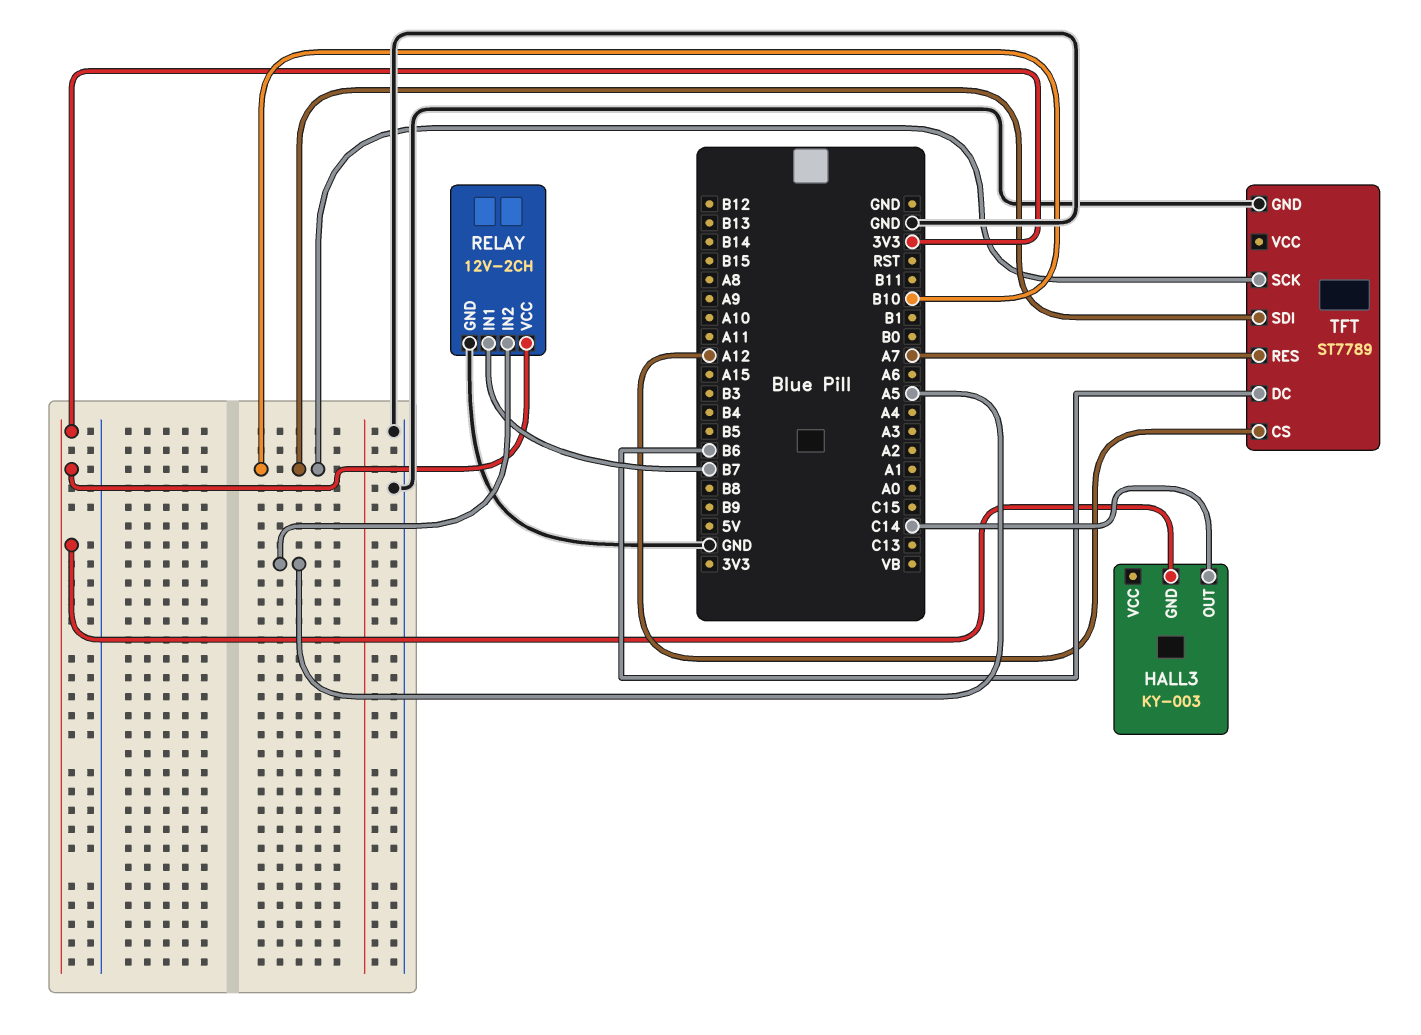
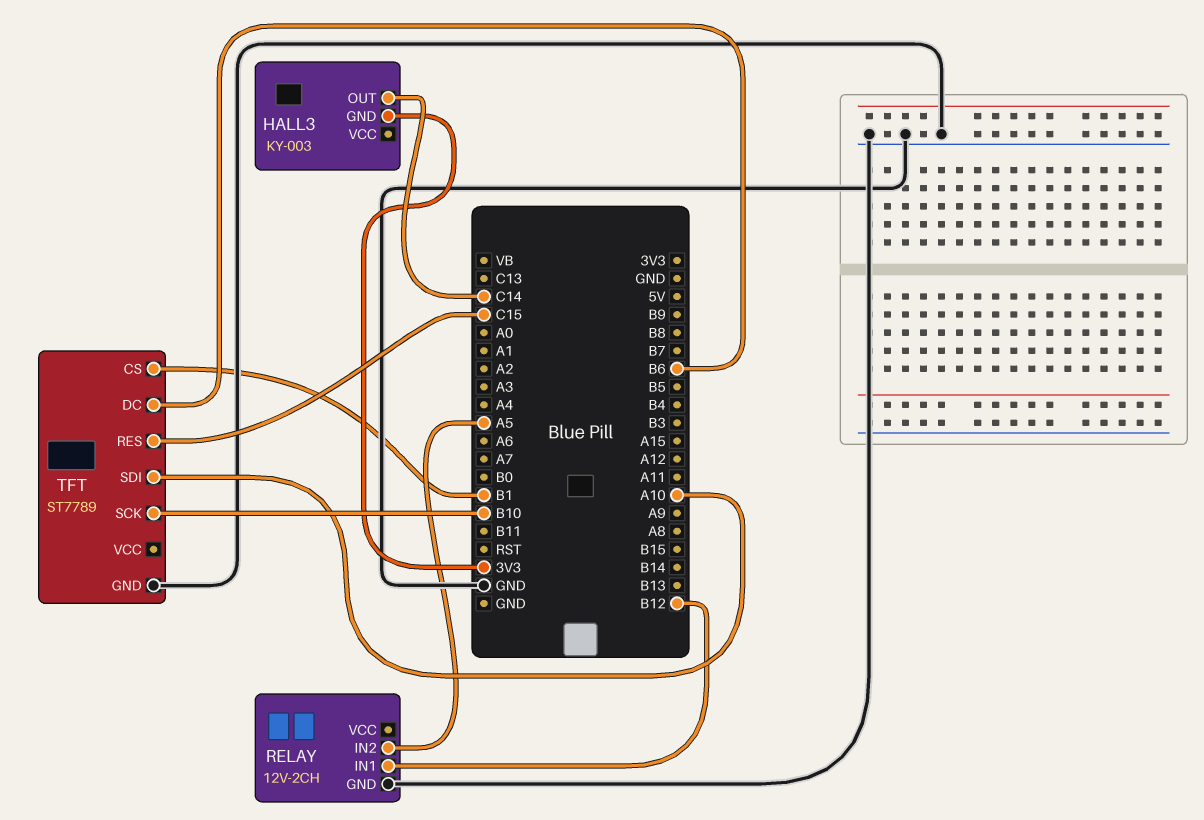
RELAY pin IN1: B7 -> B12
RELAY pin VCC: 3V3 -> none
TFT pin CS: A12 -> B1
TFT pin RES: A7 -> C15
TFT pin SDI: B10 -> A10

